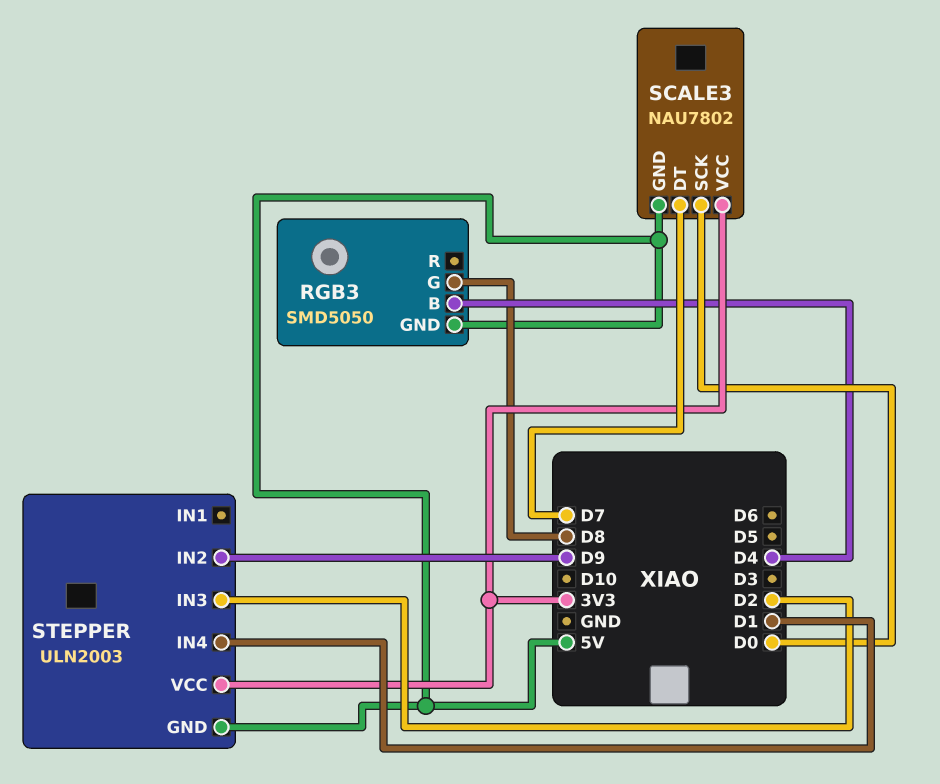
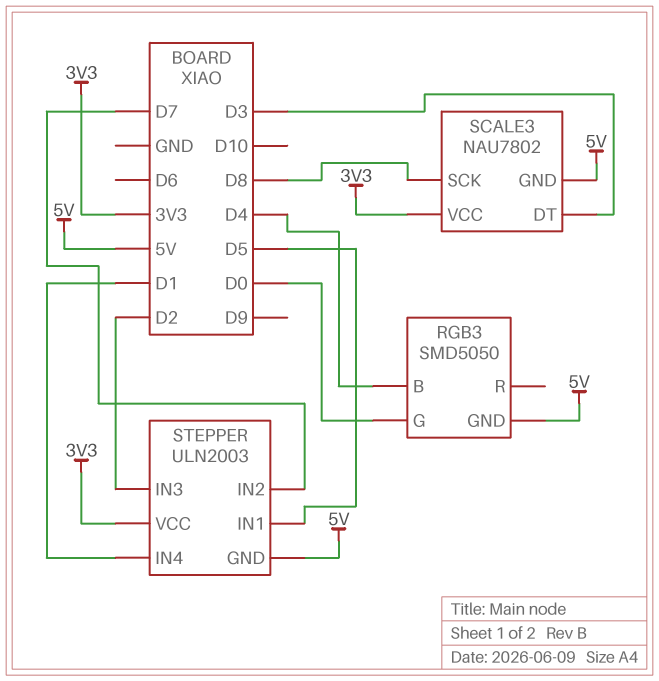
RGB3 pin G: D8 -> D0
SCALE3 pin DT: D7 -> D3
SCALE3 pin SCK: D0 -> D8
STEPPER pin IN1: none -> D5
STEPPER pin IN2: D9 -> D7

